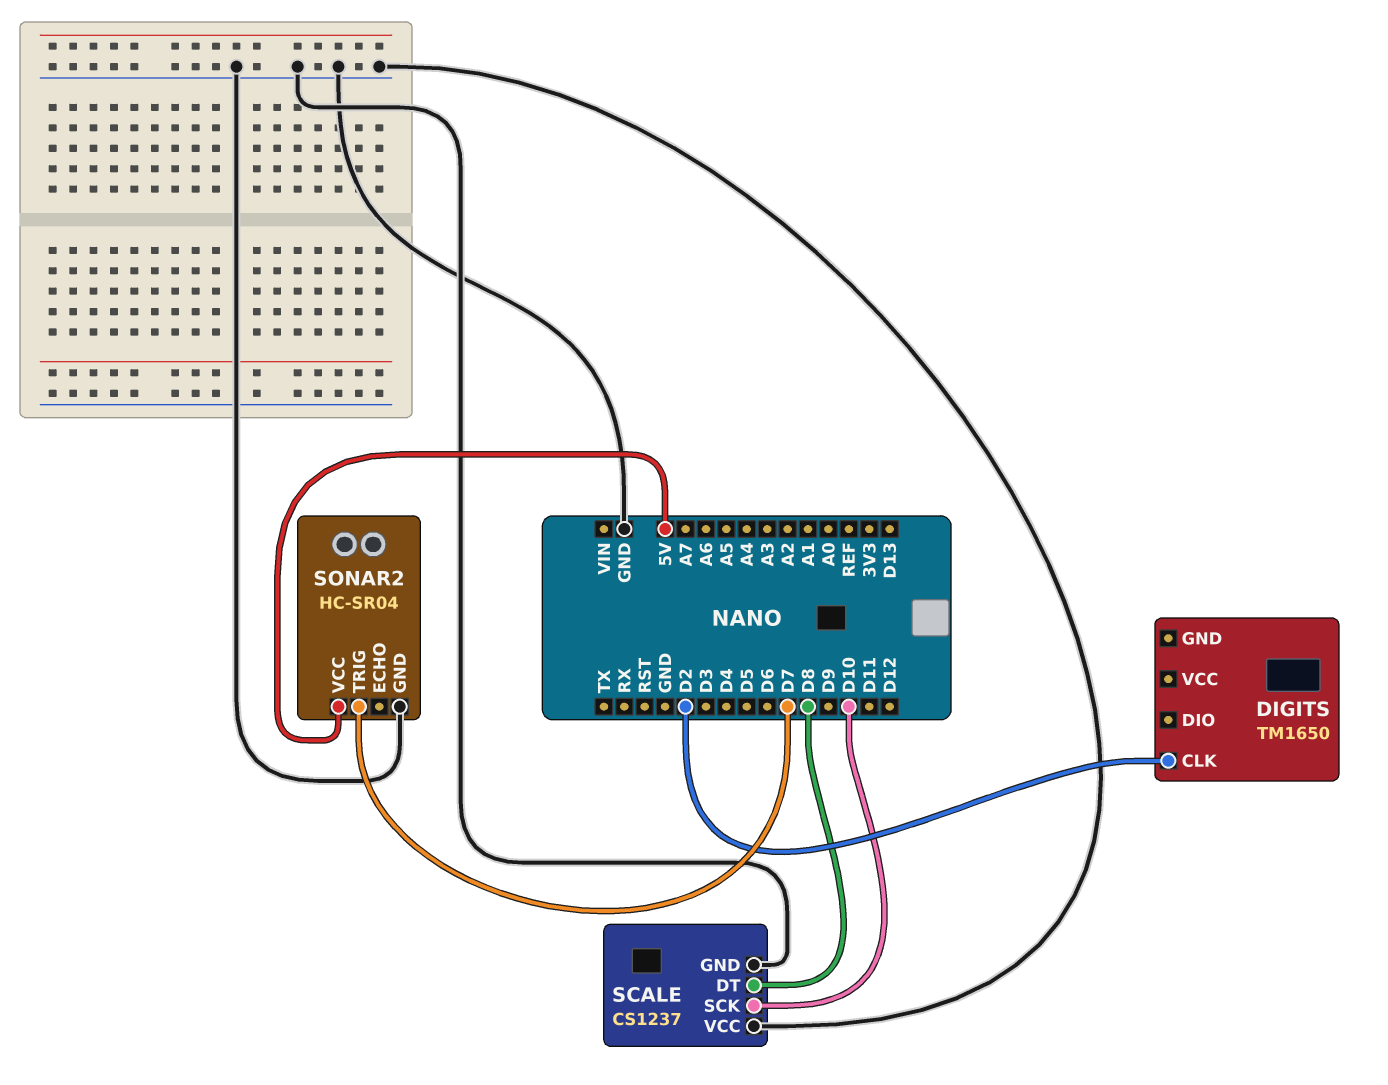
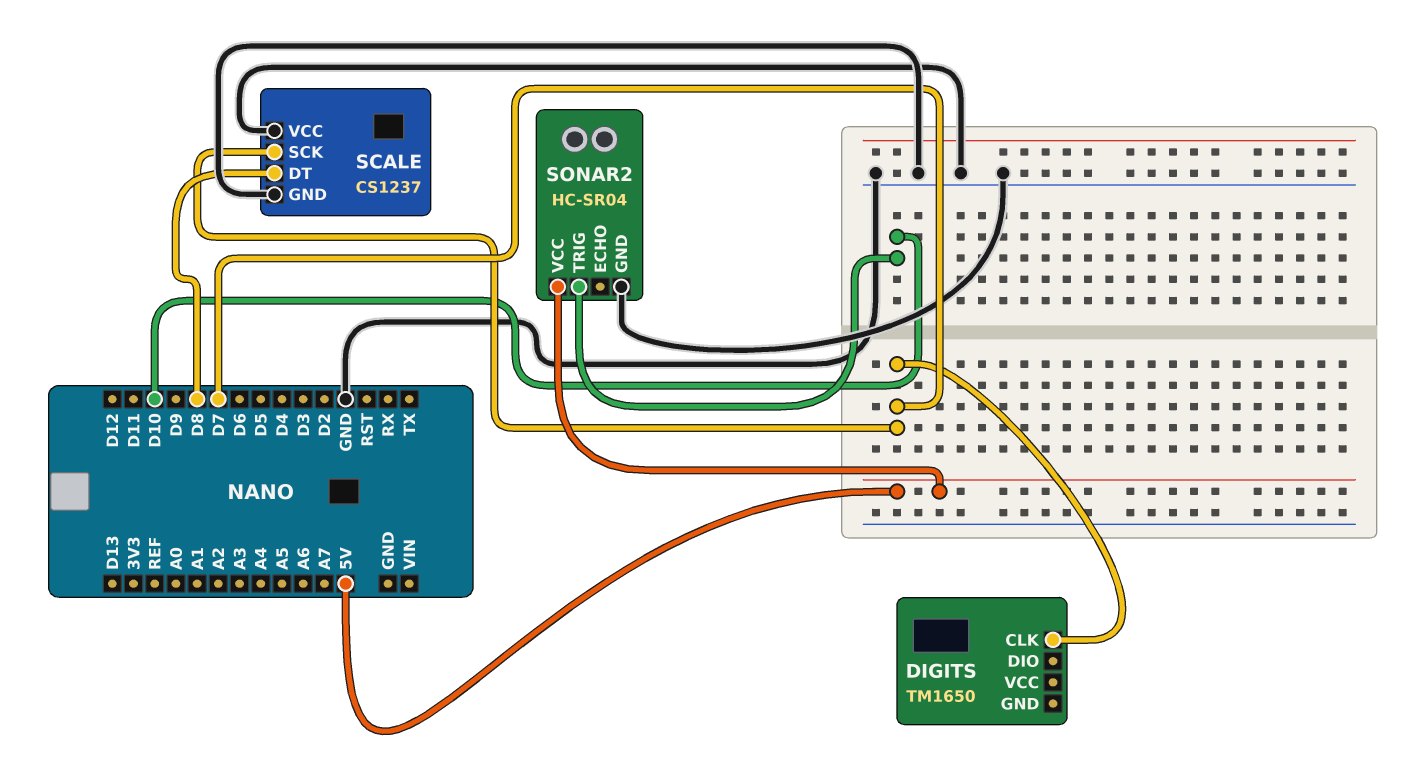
DIGITS pin CLK: D2 -> D7
SCALE pin SCK: D10 -> D7
SONAR2 pin TRIG: D7 -> D10

